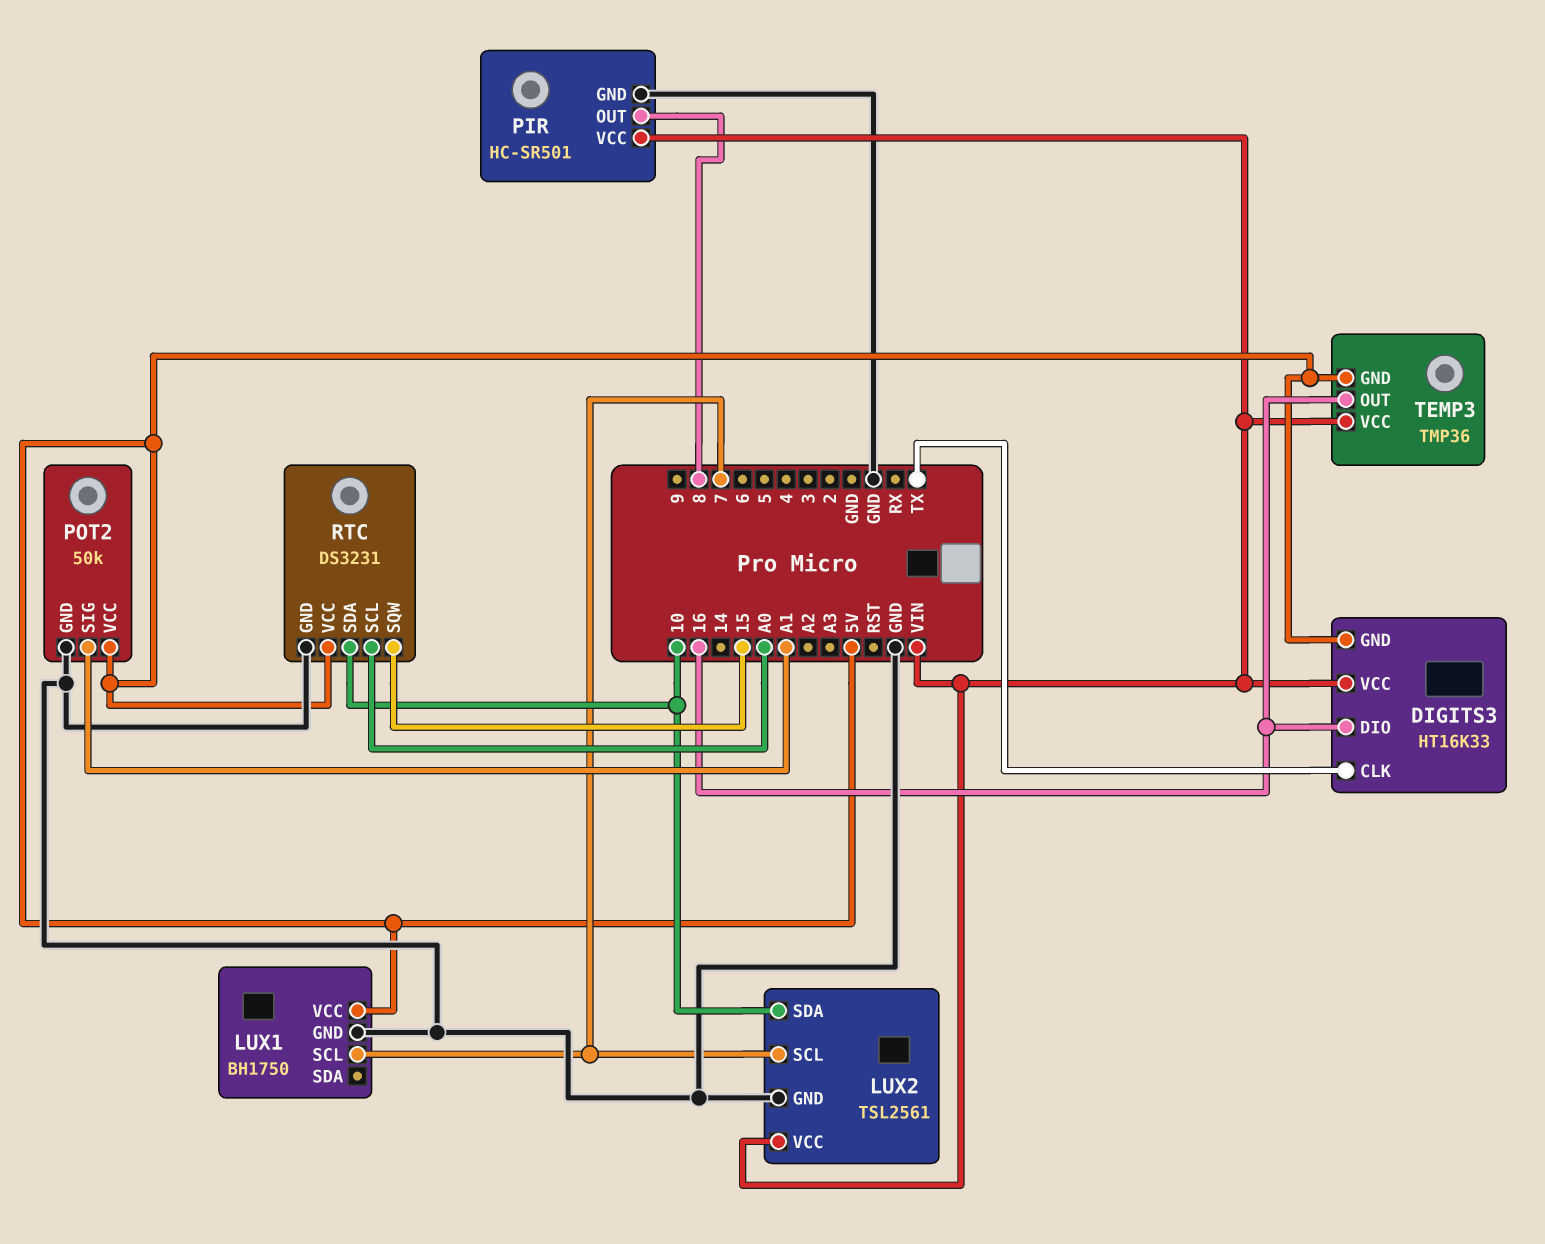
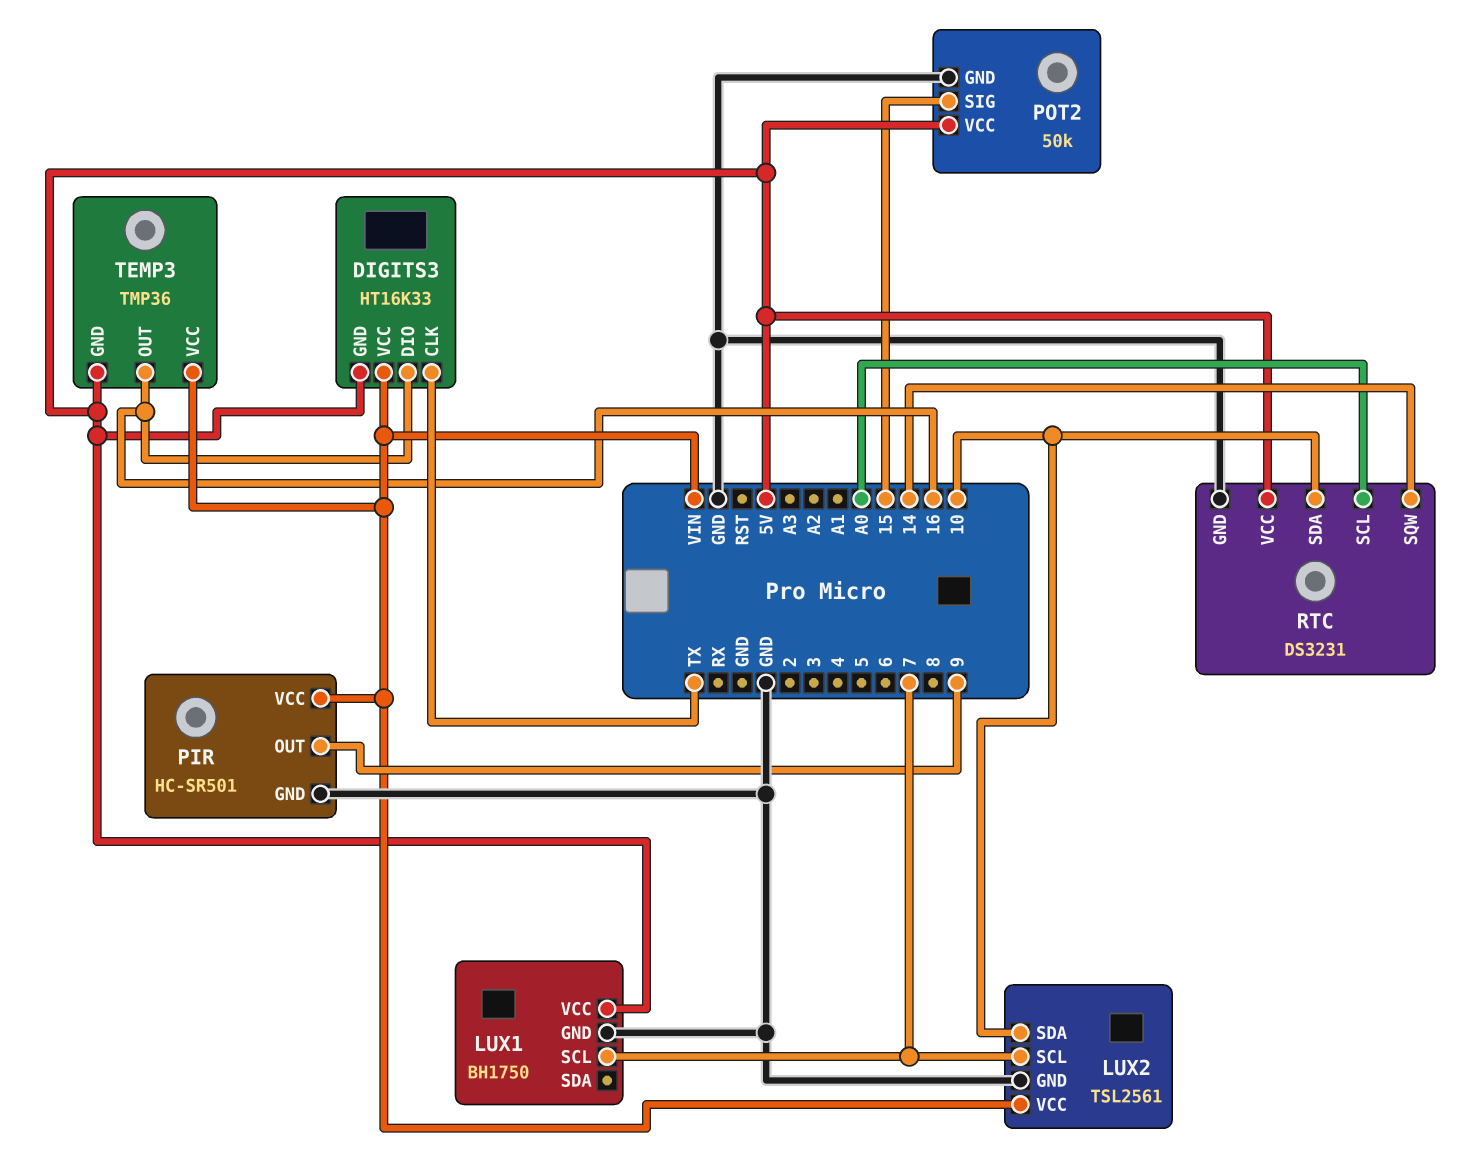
PIR pin OUT: 8 -> 9
POT2 pin SIG: A1 -> 15
RTC pin SQW: 15 -> 14

